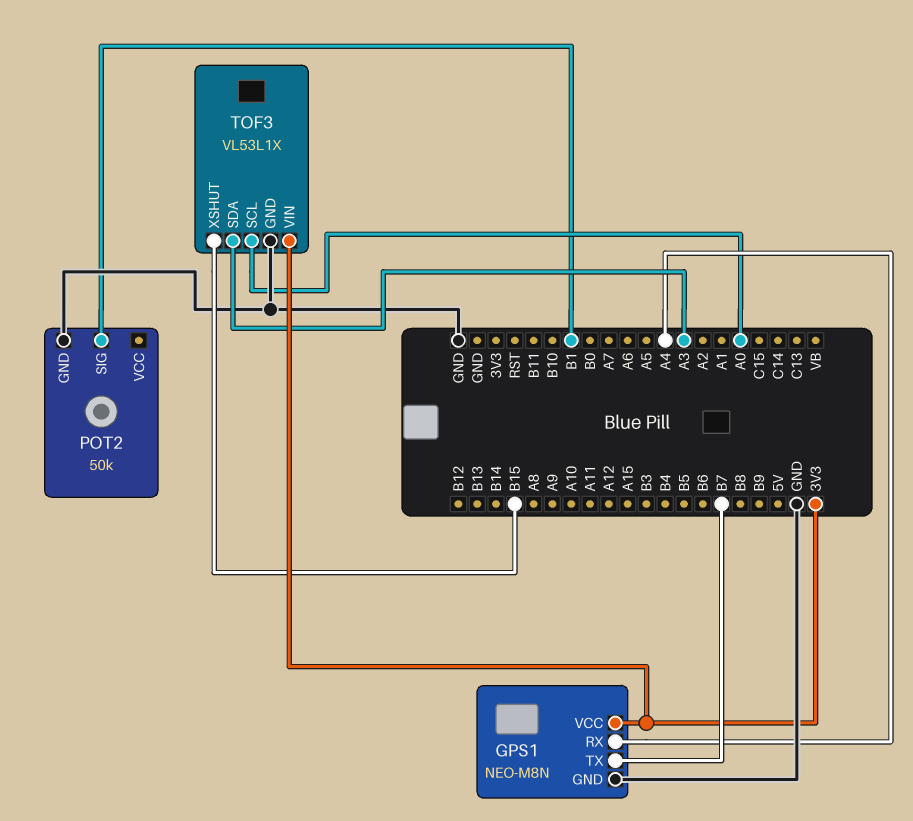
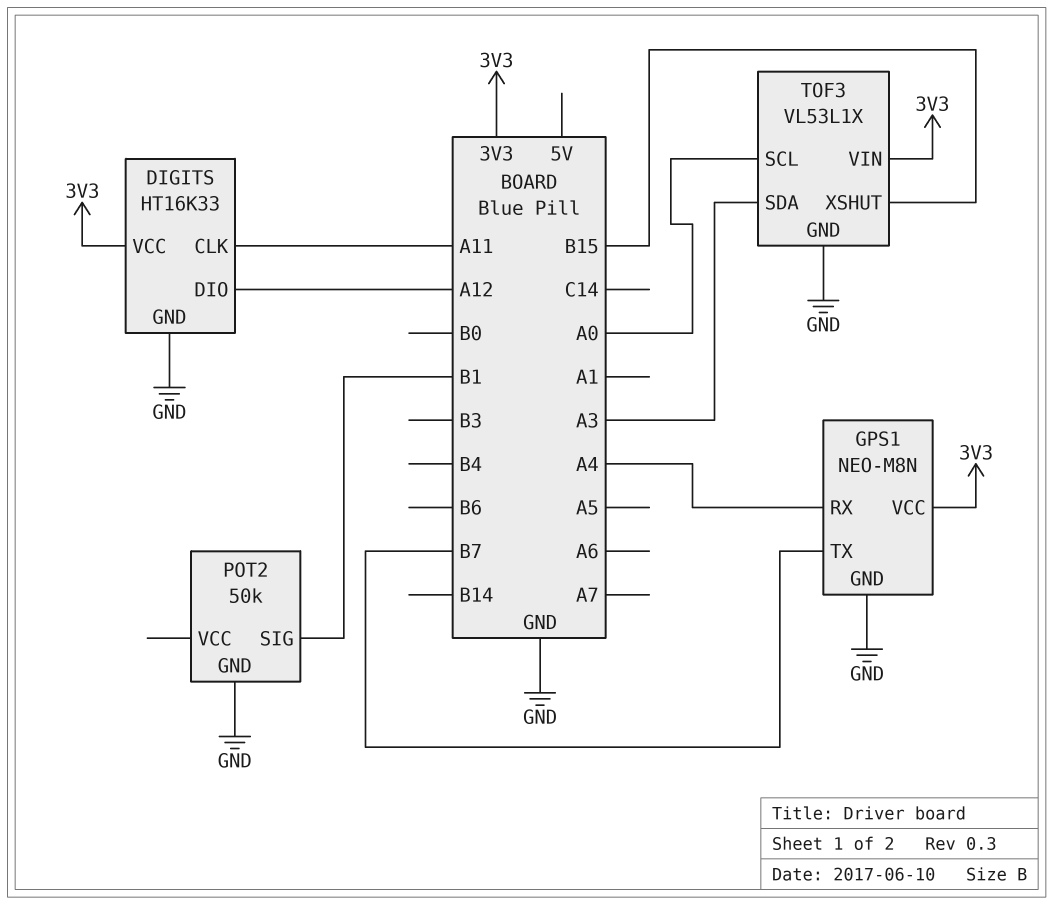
DIGITS: none -> HT16K33
DIGITS pin CLK: none -> A11
DIGITS pin DIO: none -> A12
DIGITS pin GND: none -> GND
DIGITS pin VCC: none -> 3V3

